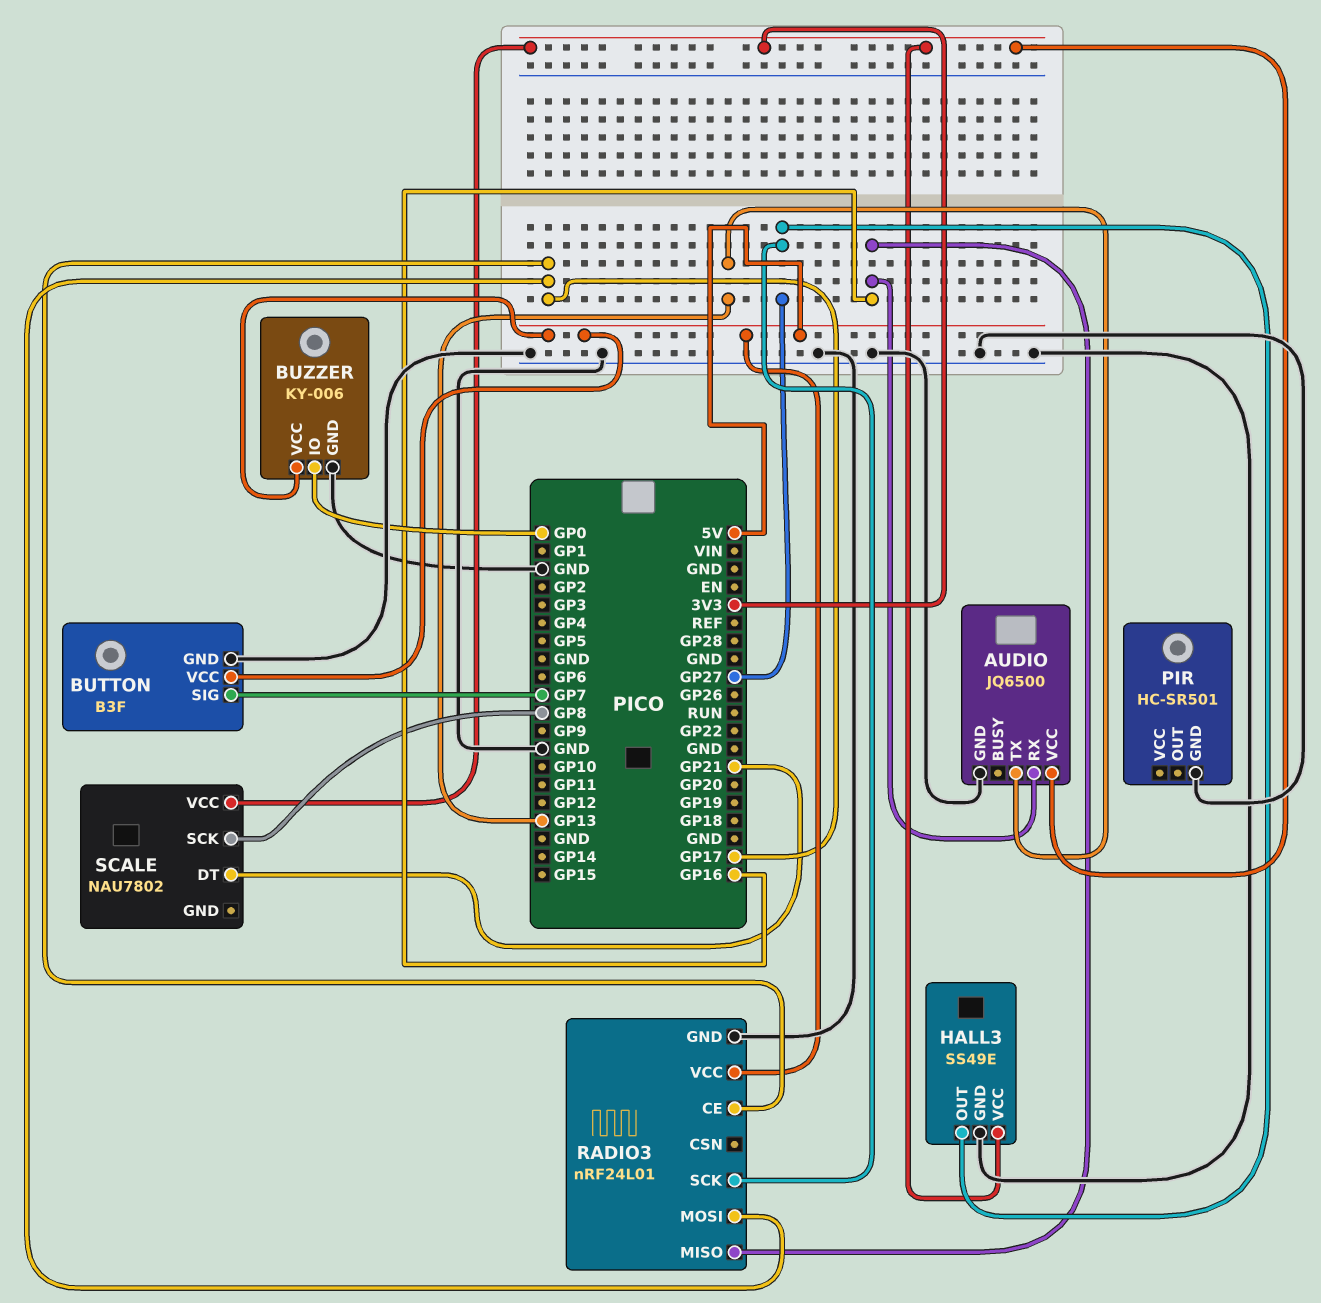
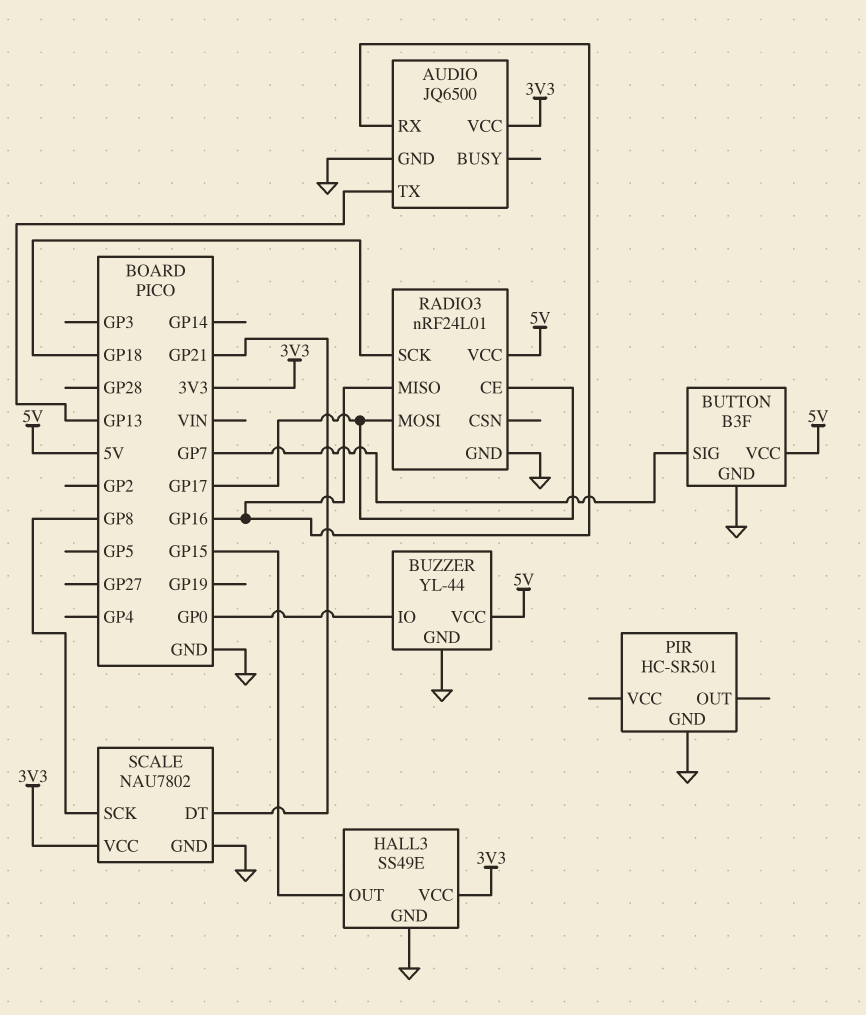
BUZZER: KY-006 -> YL-44
HALL3 pin OUT: GP27 -> GP15
RADIO3 pin SCK: GP27 -> GP18
SCALE pin GND: none -> GND

